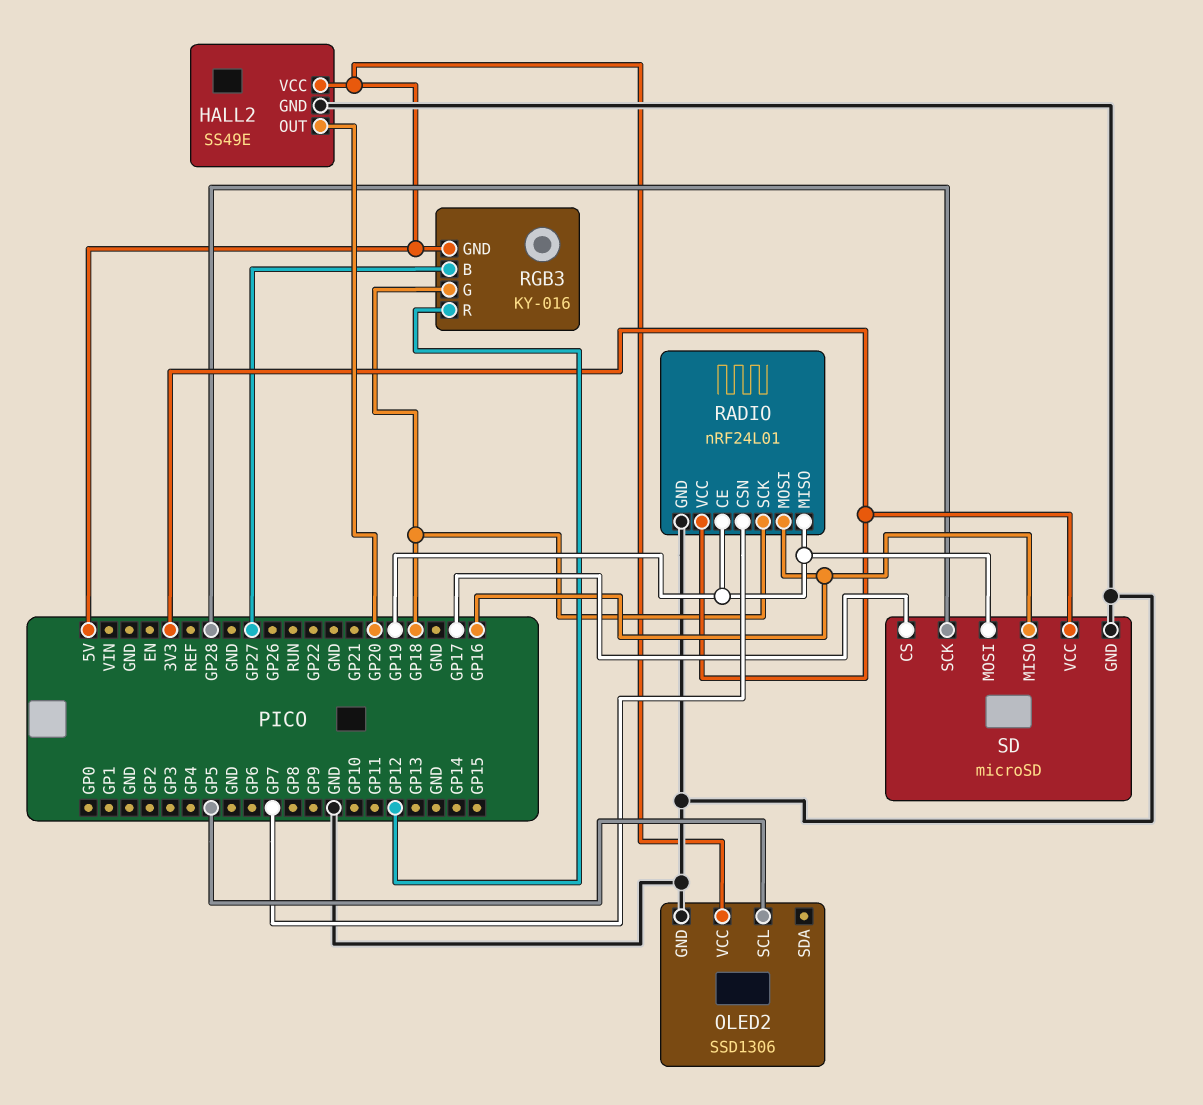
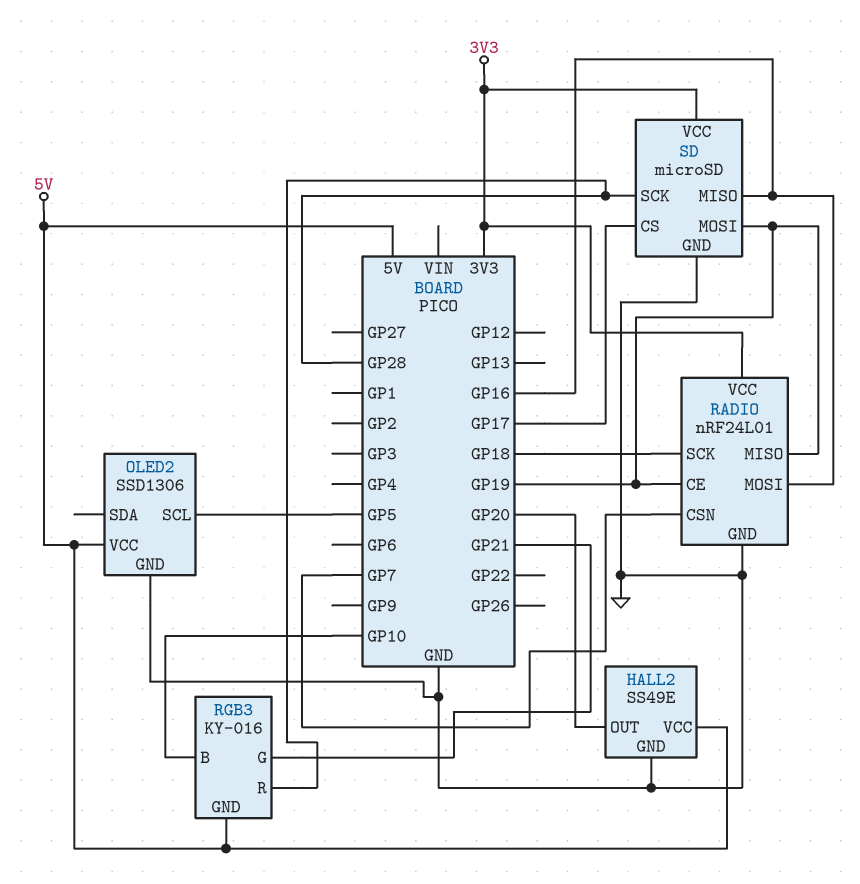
RGB3 pin B: GP27 -> GP10
RGB3 pin G: GP18 -> GP21
RGB3 pin R: GP12 -> GP28

